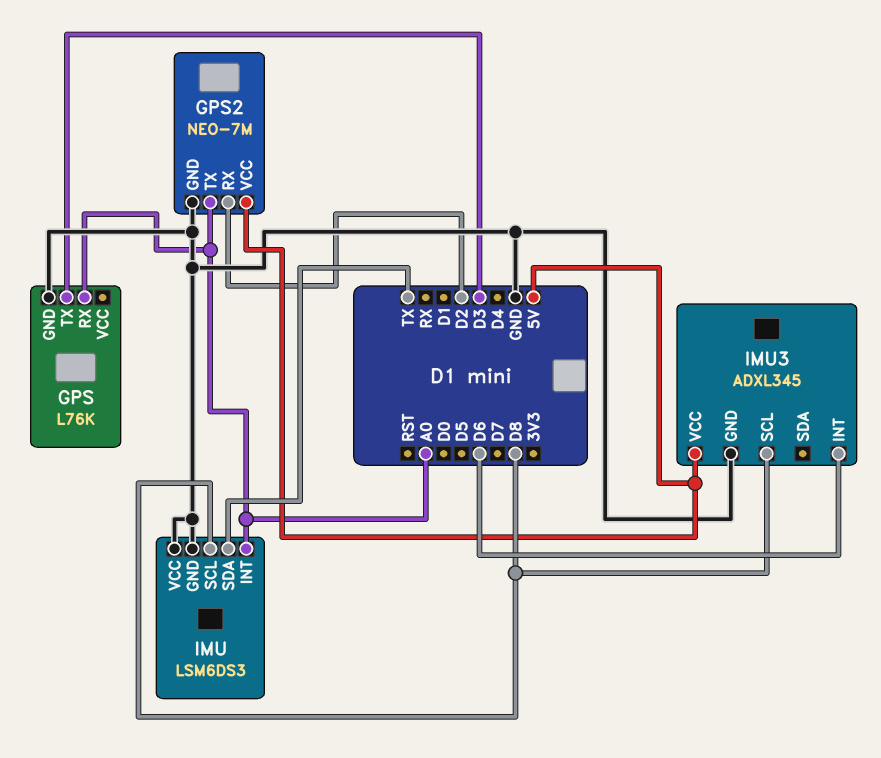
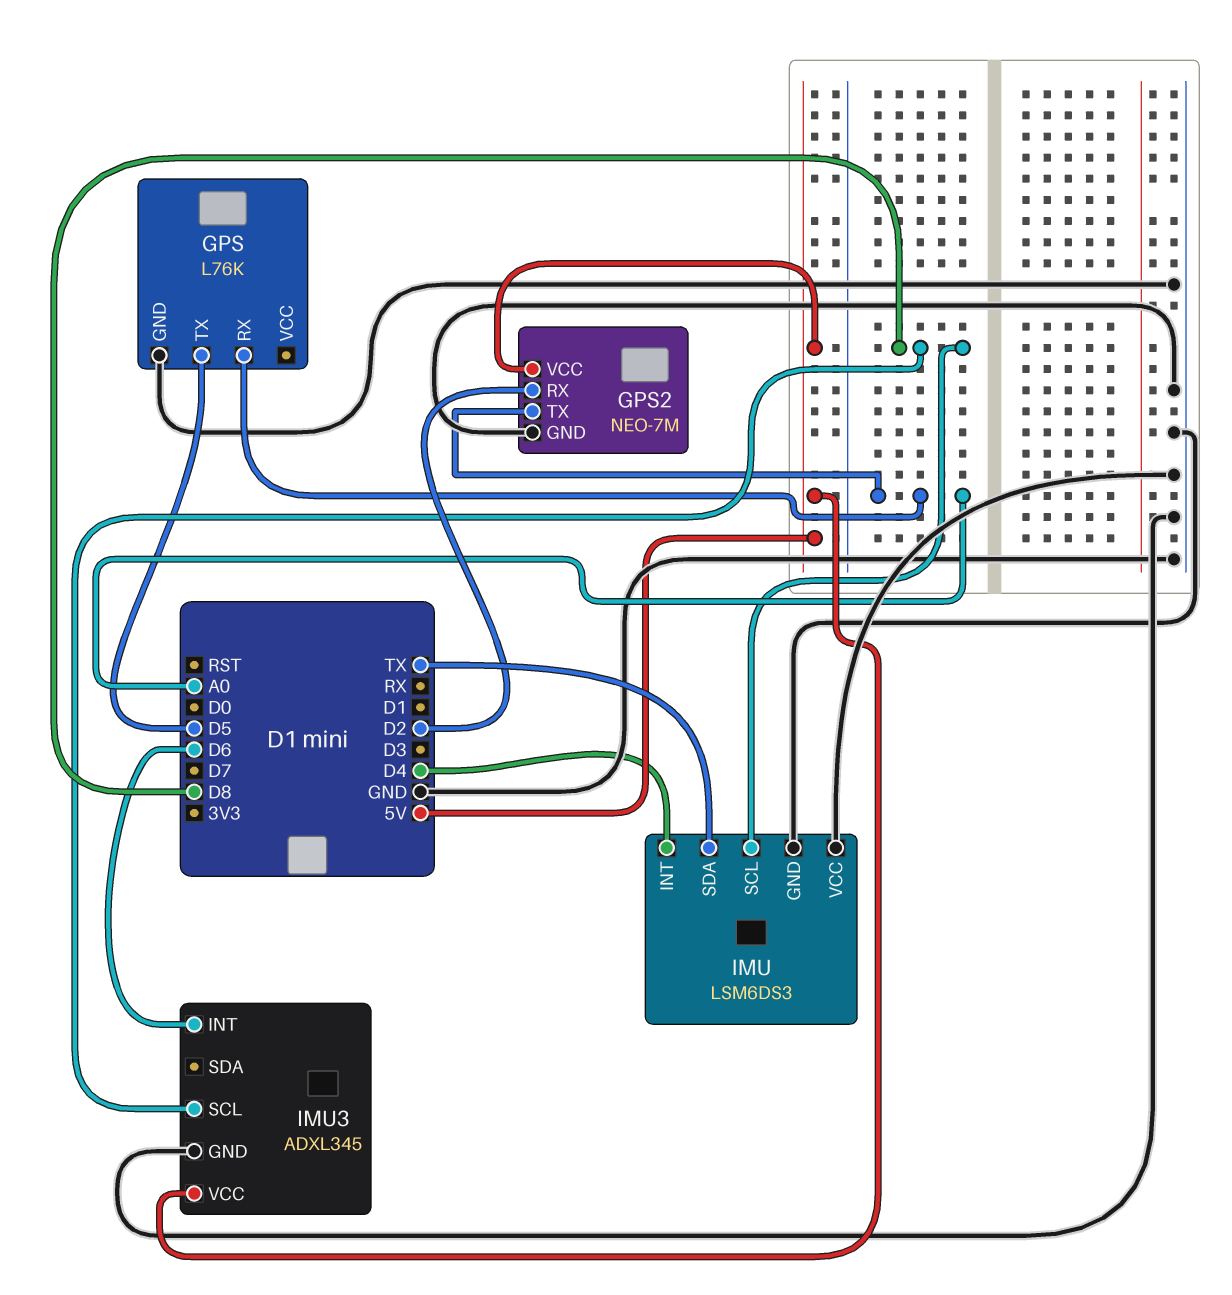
GPS pin TX: D3 -> D5
IMU pin INT: A0 -> D4

